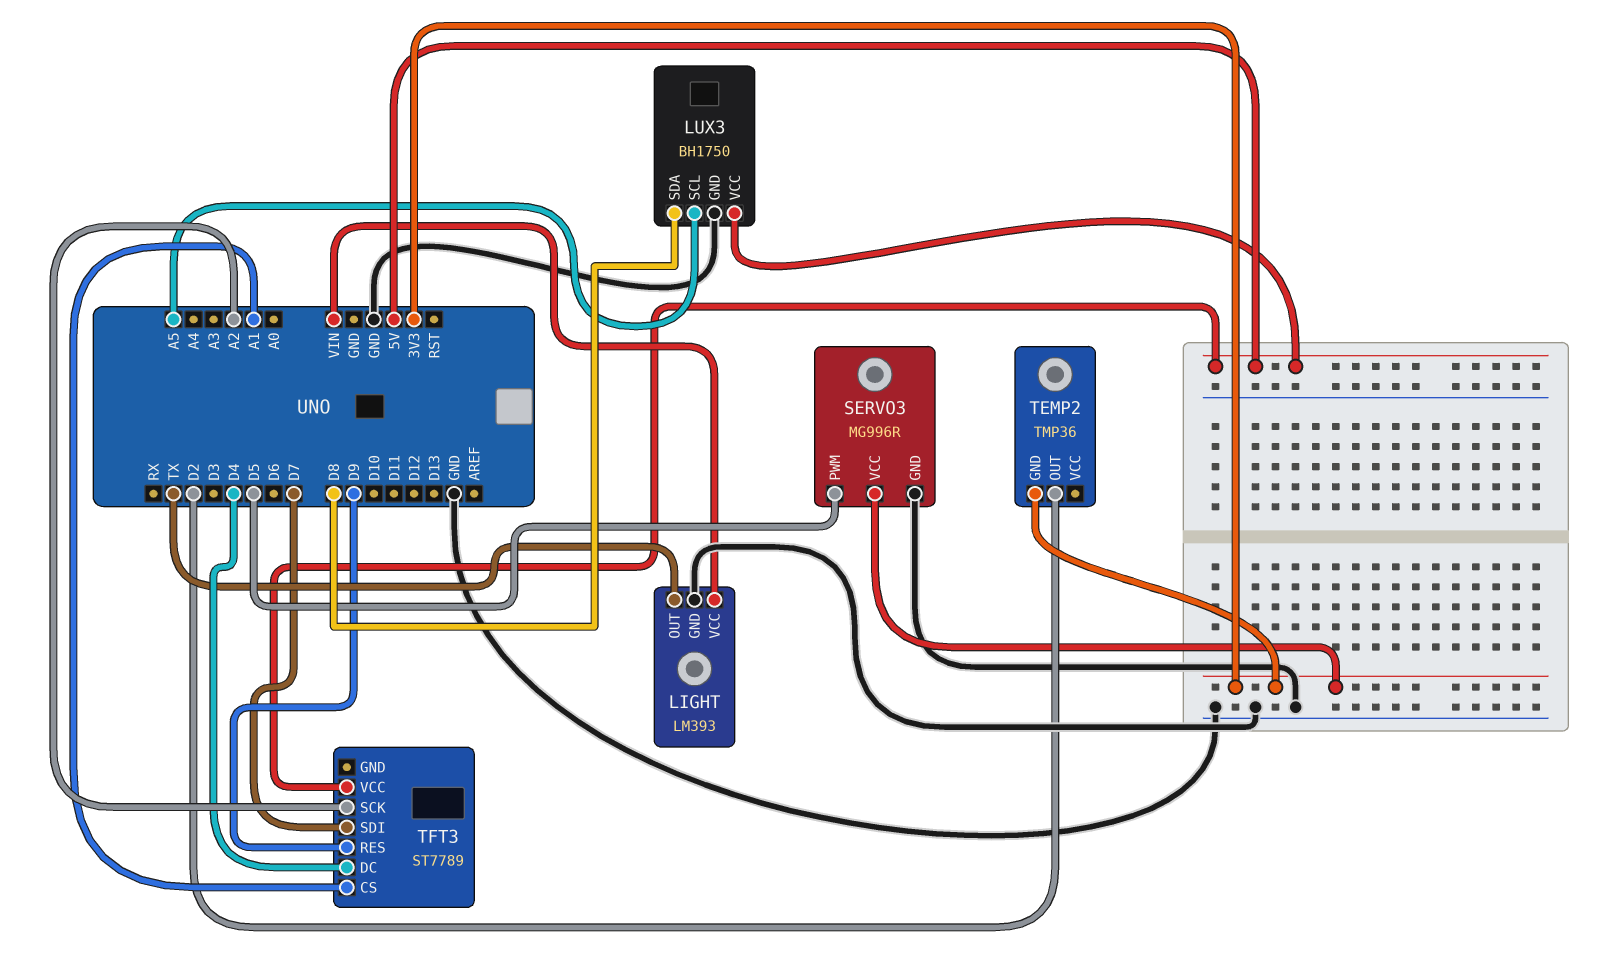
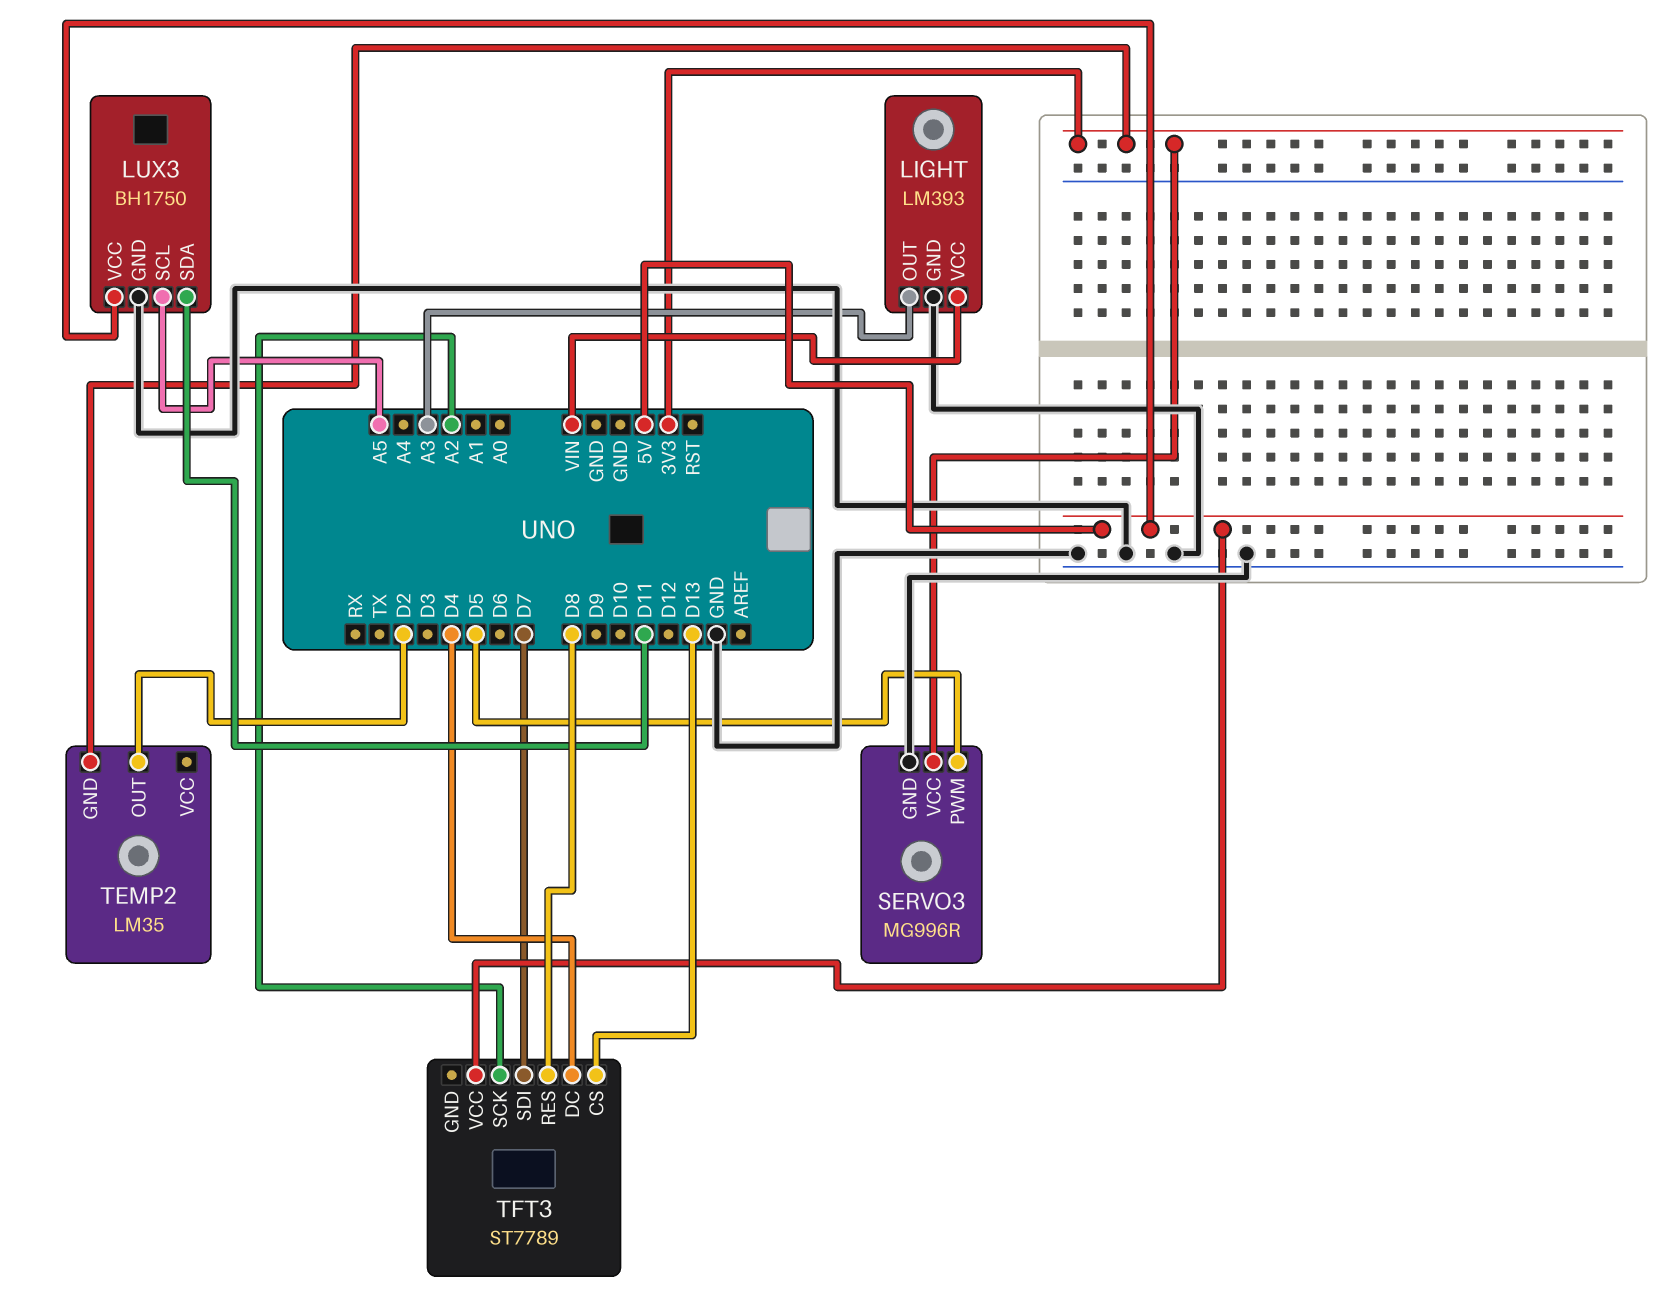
LIGHT pin OUT: TX -> A3
LUX3 pin SDA: D8 -> D11
TEMP2: TMP36 -> LM35
TFT3 pin CS: A1 -> D13
TFT3 pin RES: D9 -> D8

